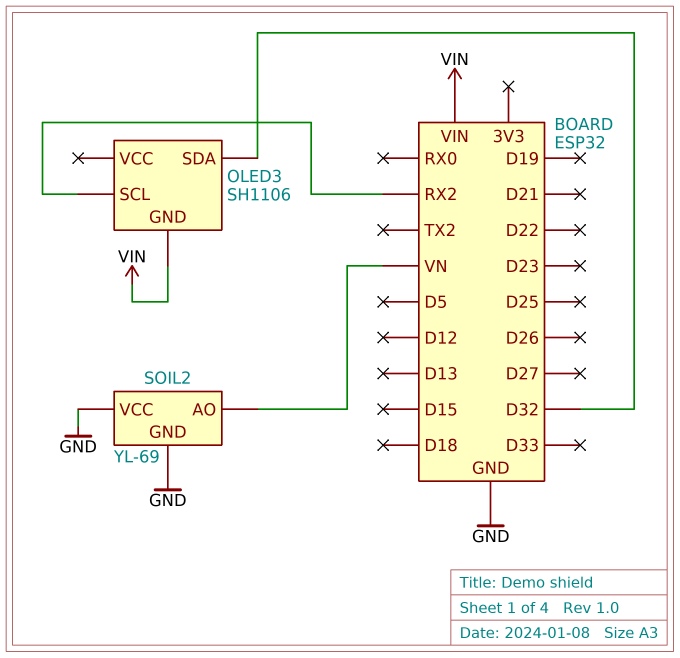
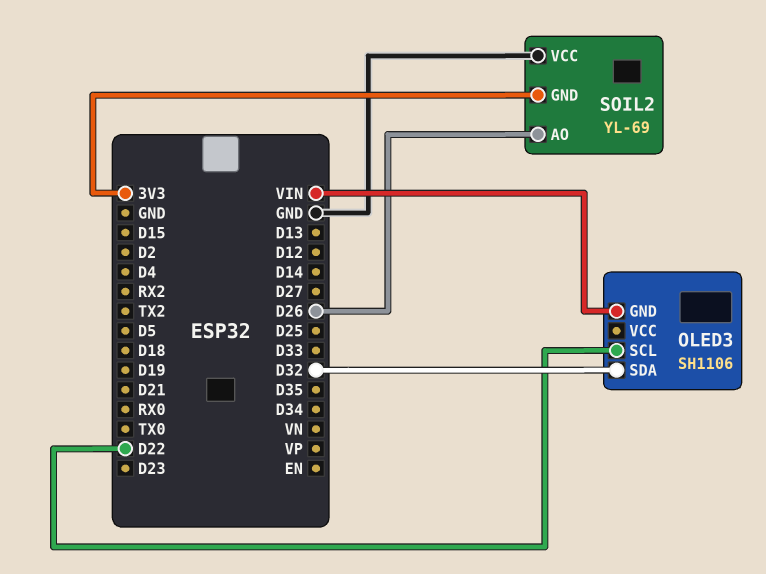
OLED3 pin SCL: RX2 -> D22
SOIL2 pin AO: VN -> D26
SOIL2 pin GND: GND -> 3V3

